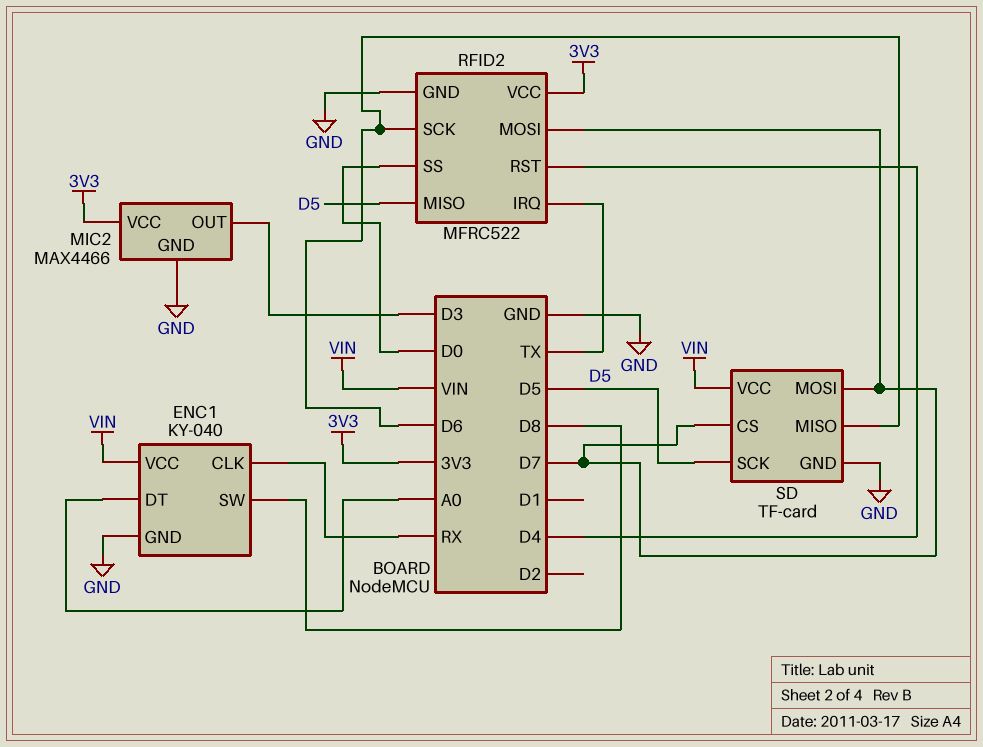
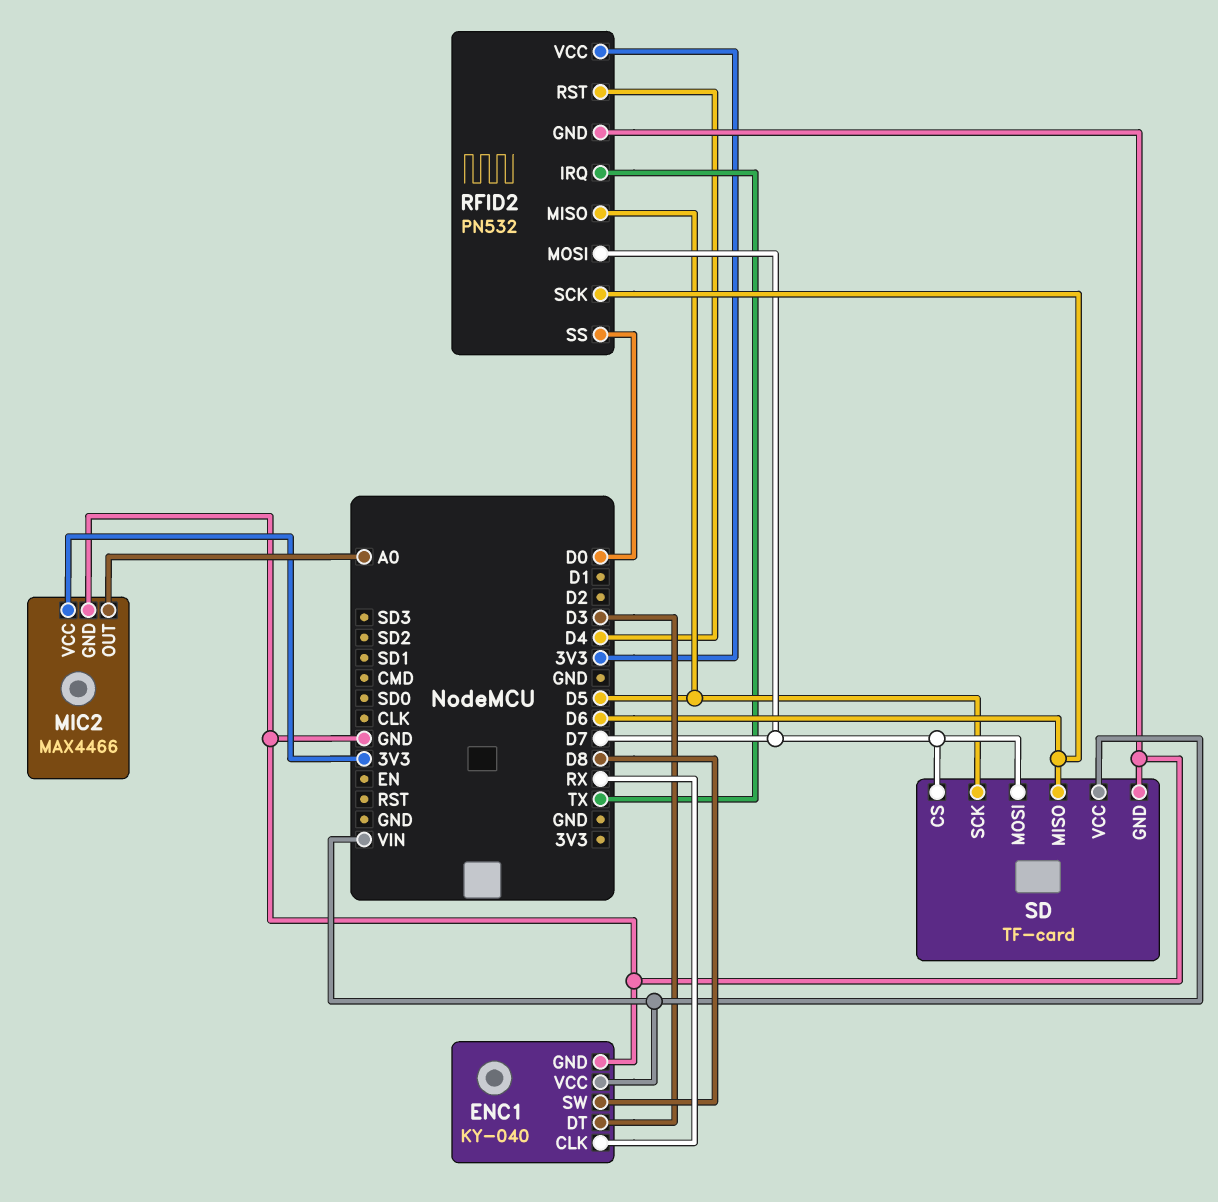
ENC1 pin DT: A0 -> D3
MIC2 pin OUT: D3 -> A0
RFID2: MFRC522 -> PN532

